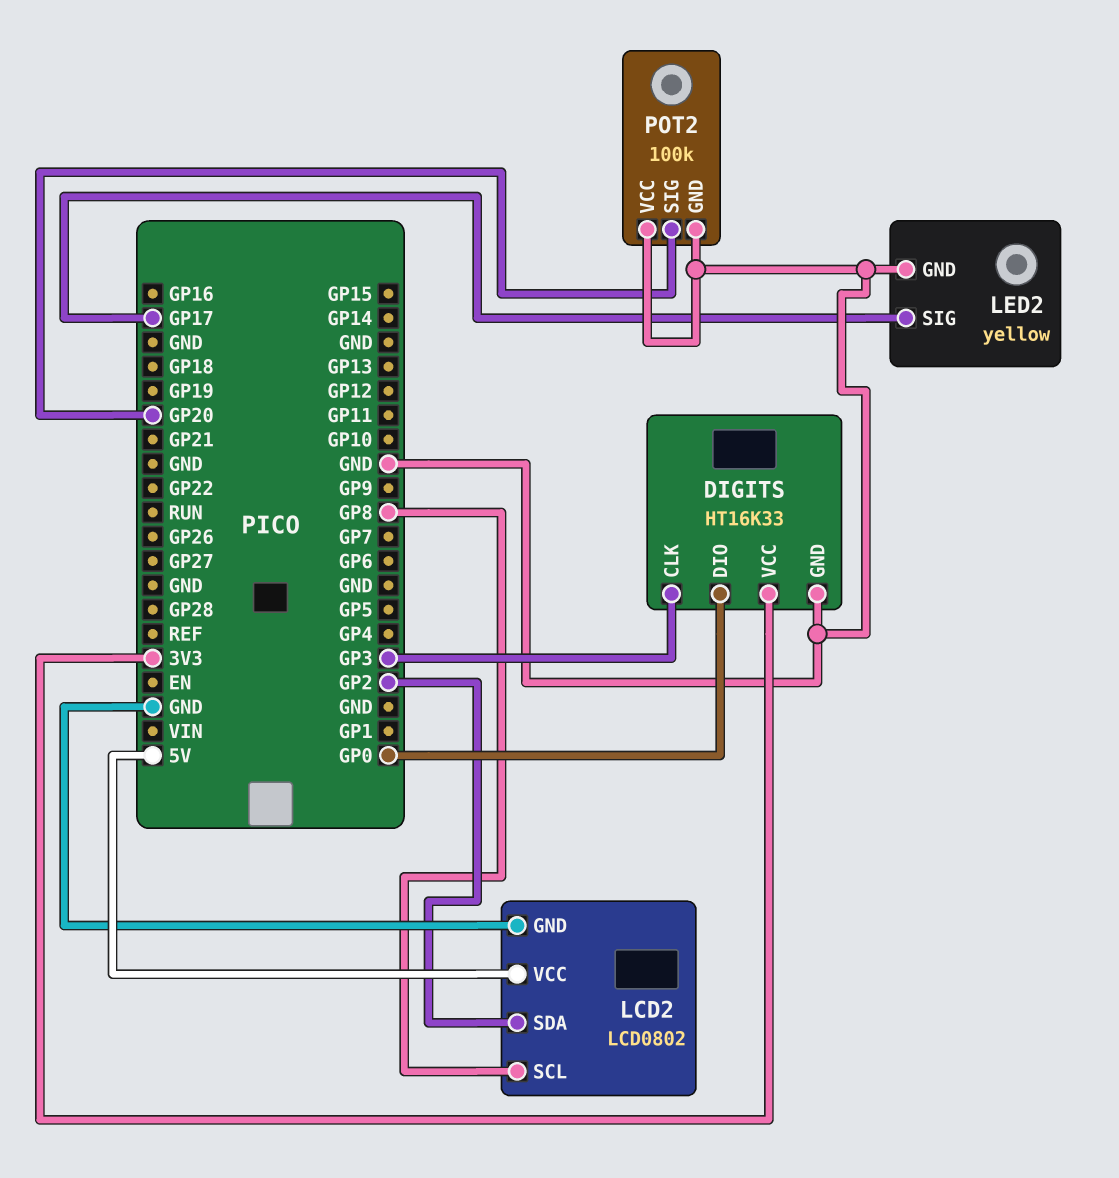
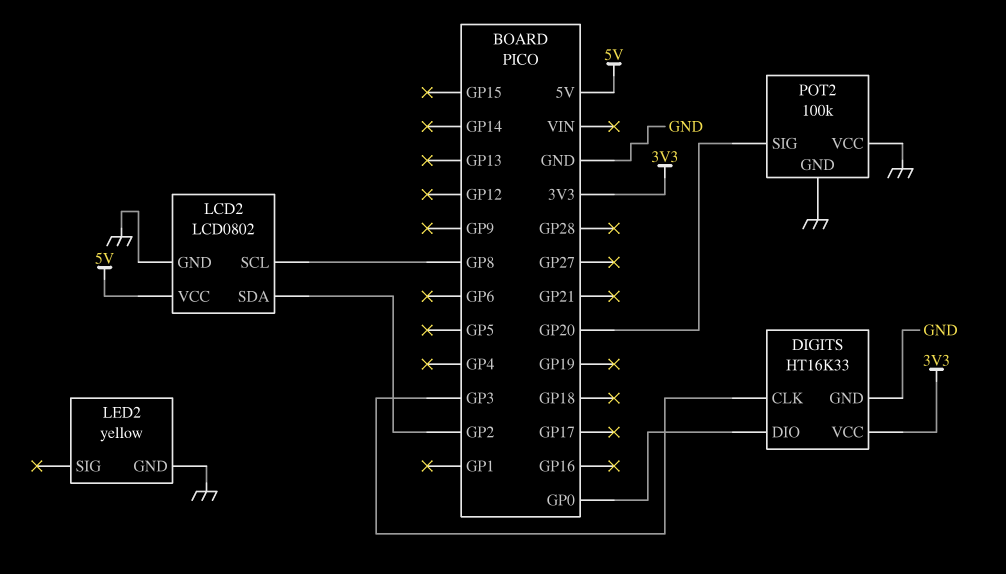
LED2 pin SIG: GP17 -> none

